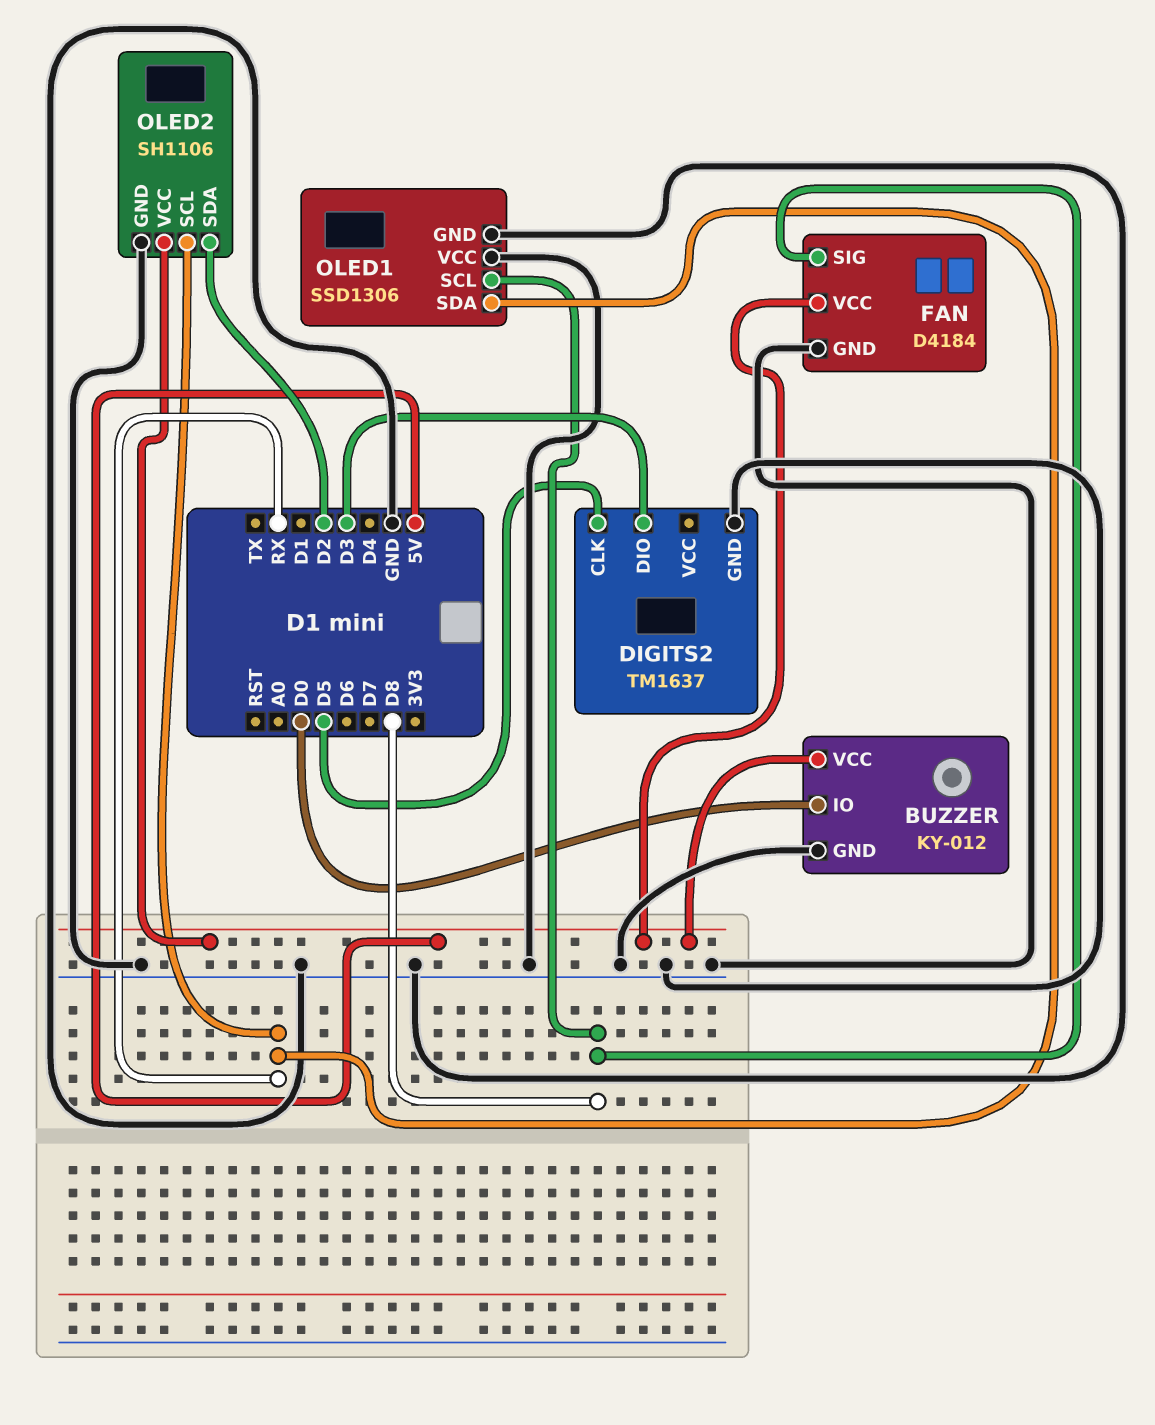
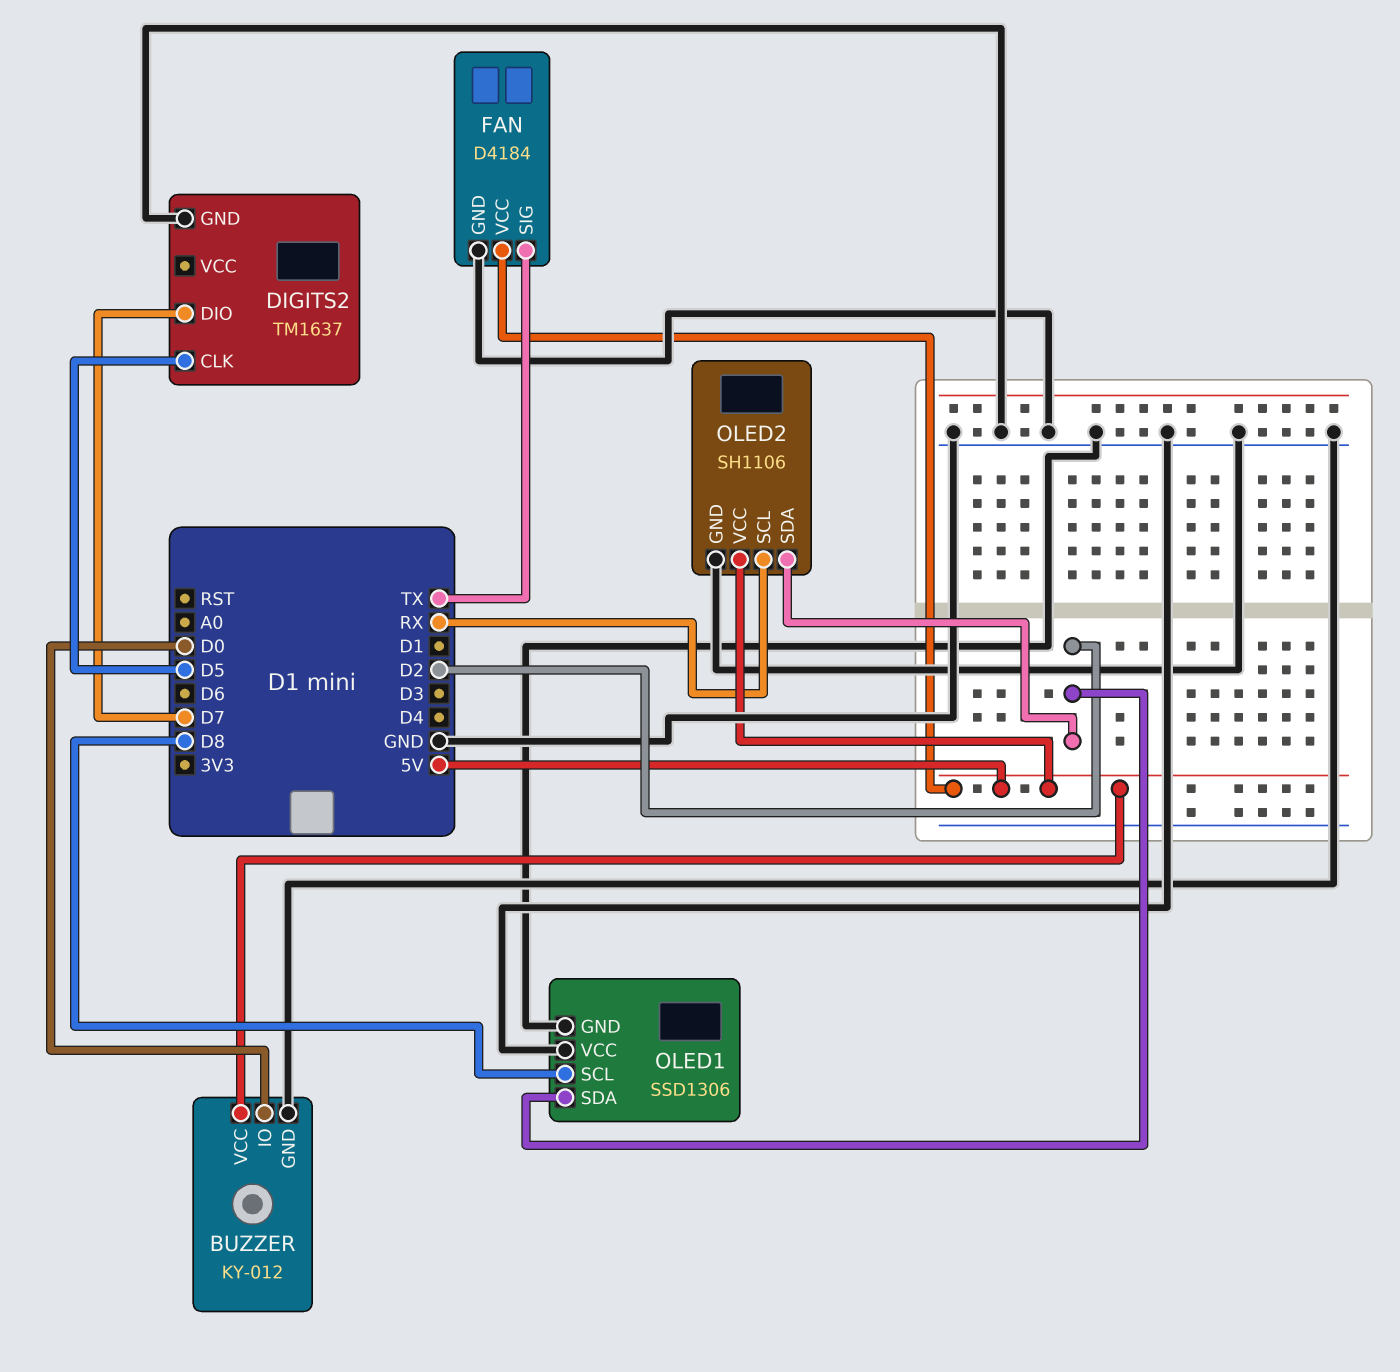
DIGITS2 pin DIO: D3 -> D7
FAN pin SIG: D8 -> TX
OLED1 pin SDA: RX -> D2

